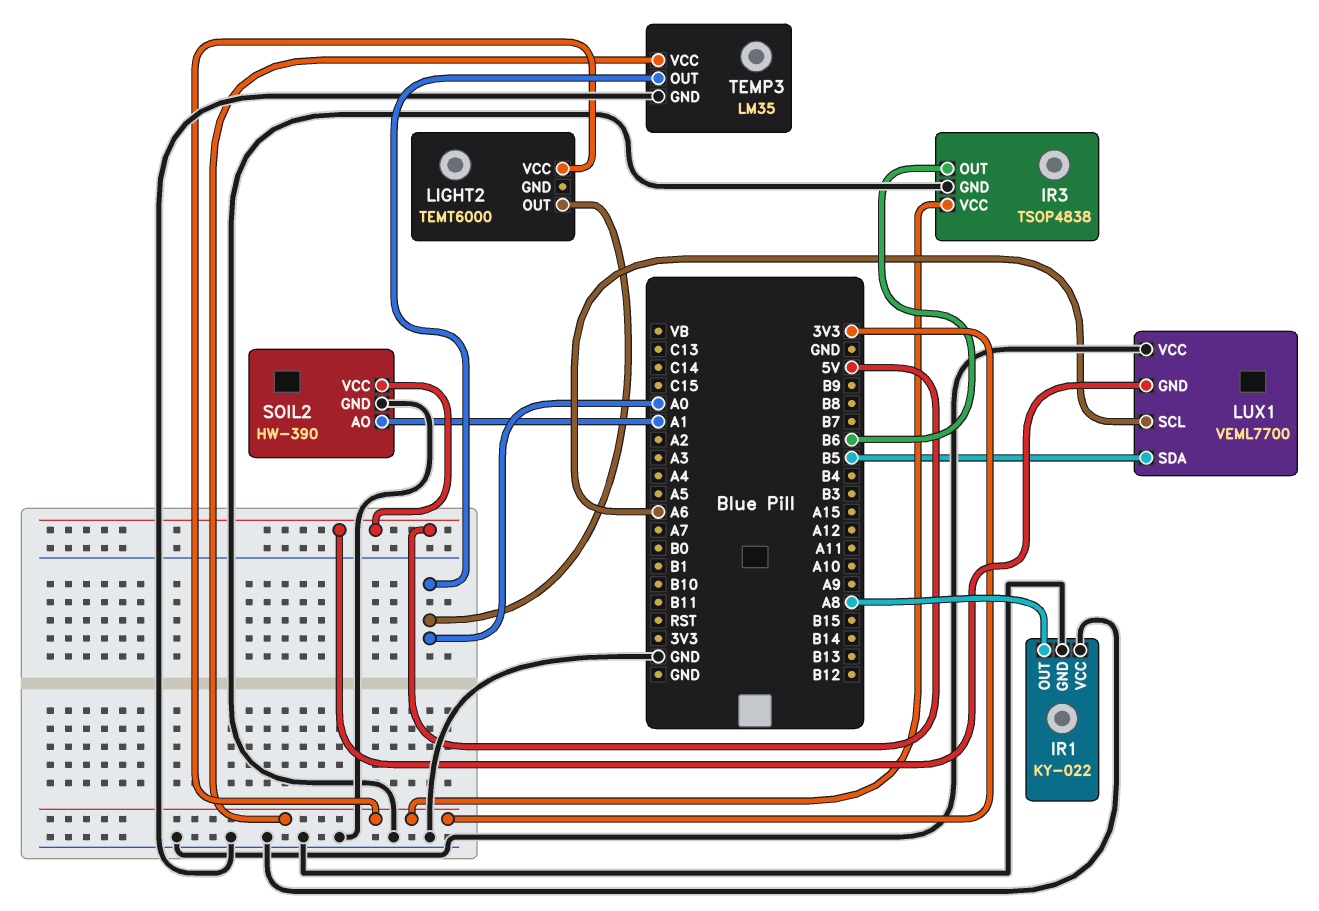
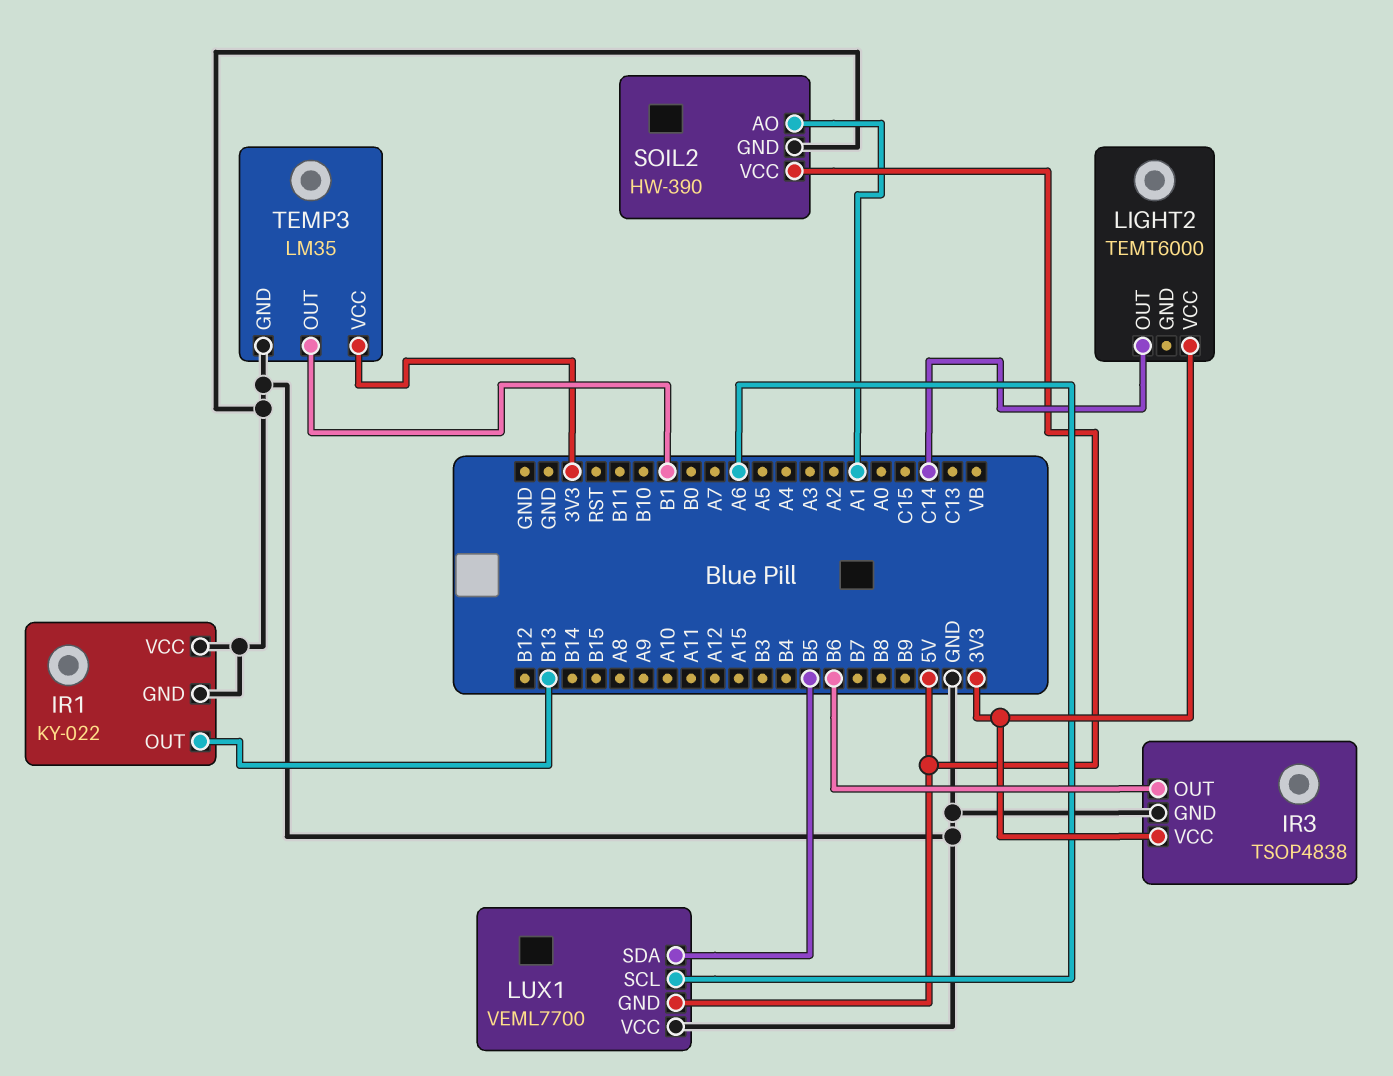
IR1 pin OUT: A8 -> B13
LIGHT2 pin OUT: A0 -> C14
TEMP3 pin OUT: A0 -> B1

